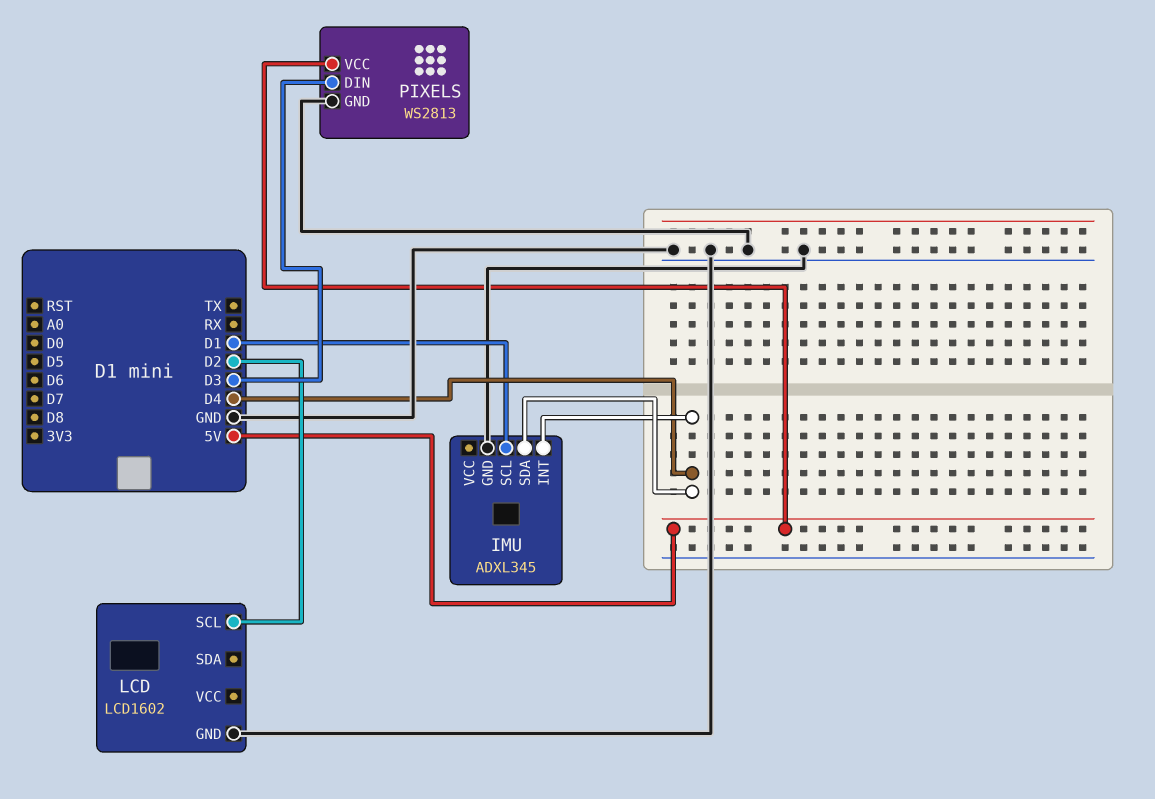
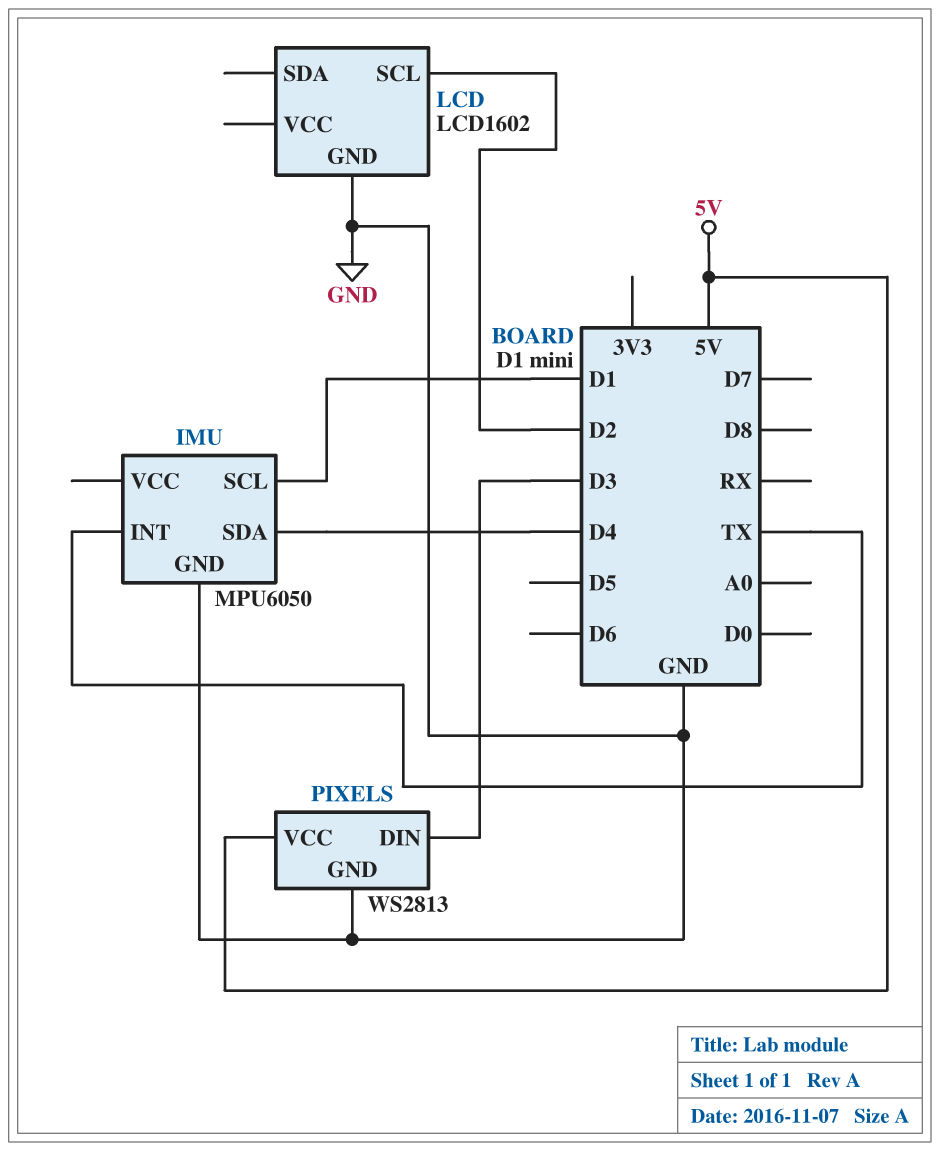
IMU: ADXL345 -> MPU6050
IMU pin INT: D4 -> TX

